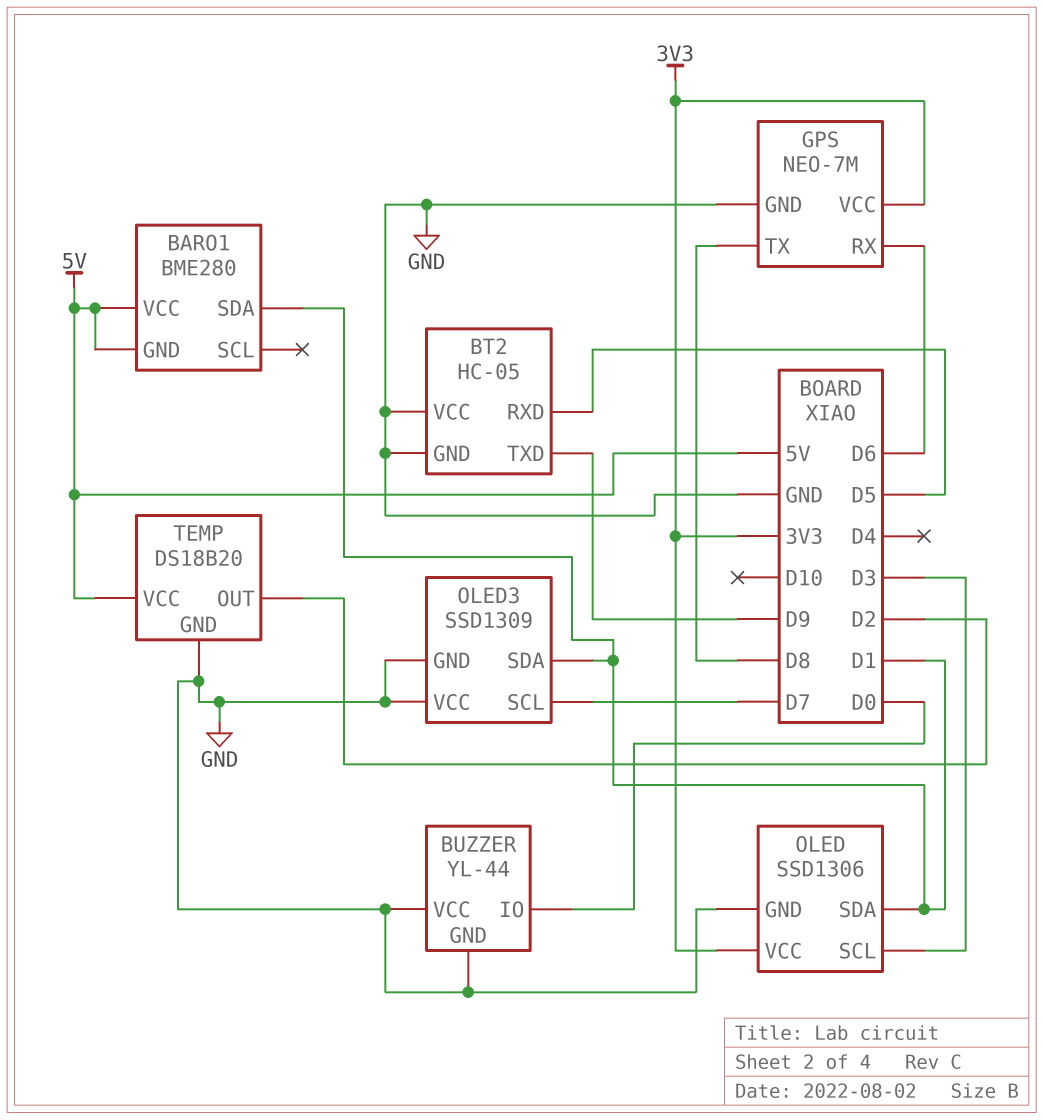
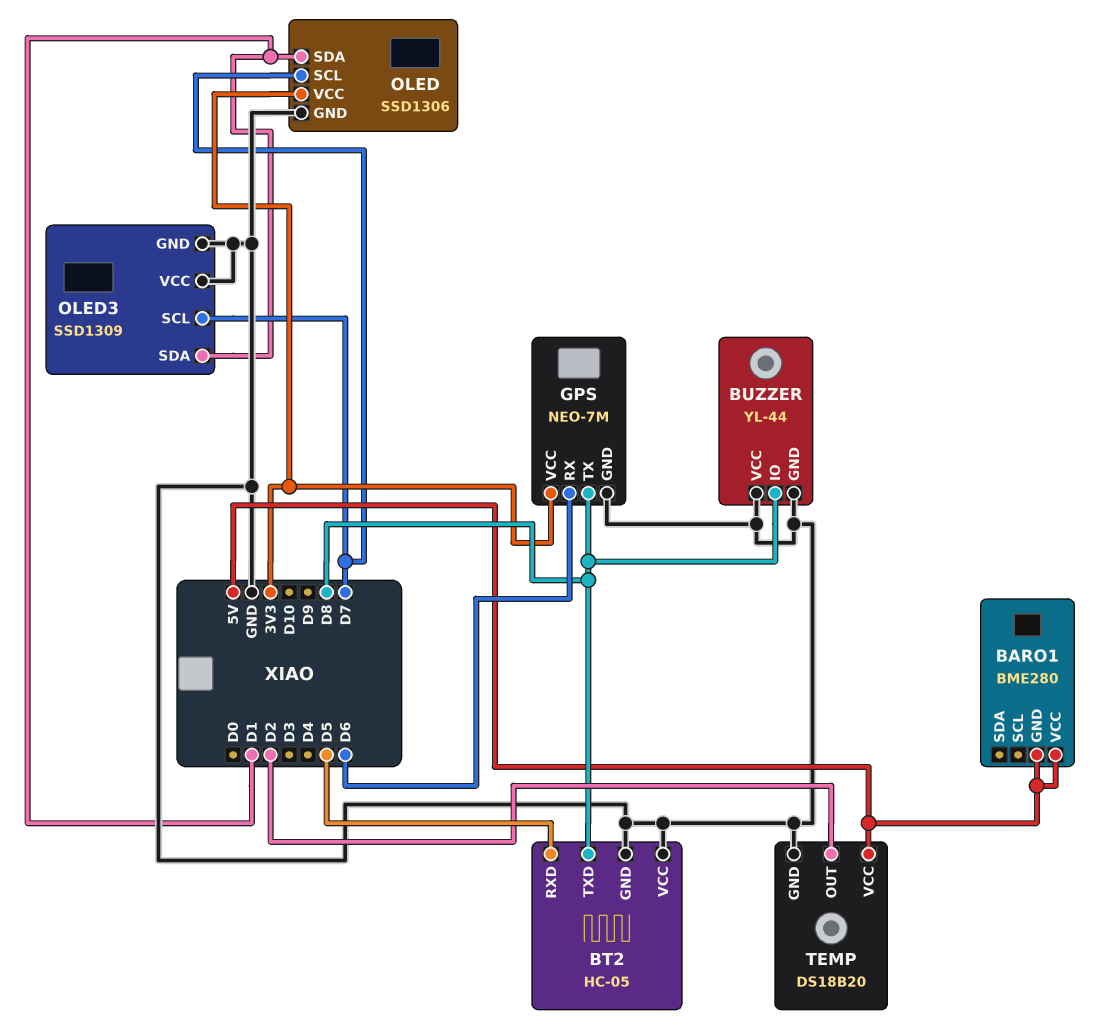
BARO1 pin SDA: D1 -> none
BT2 pin TXD: D9 -> D8
BUZZER pin IO: D0 -> D8
OLED pin SCL: D3 -> D7

